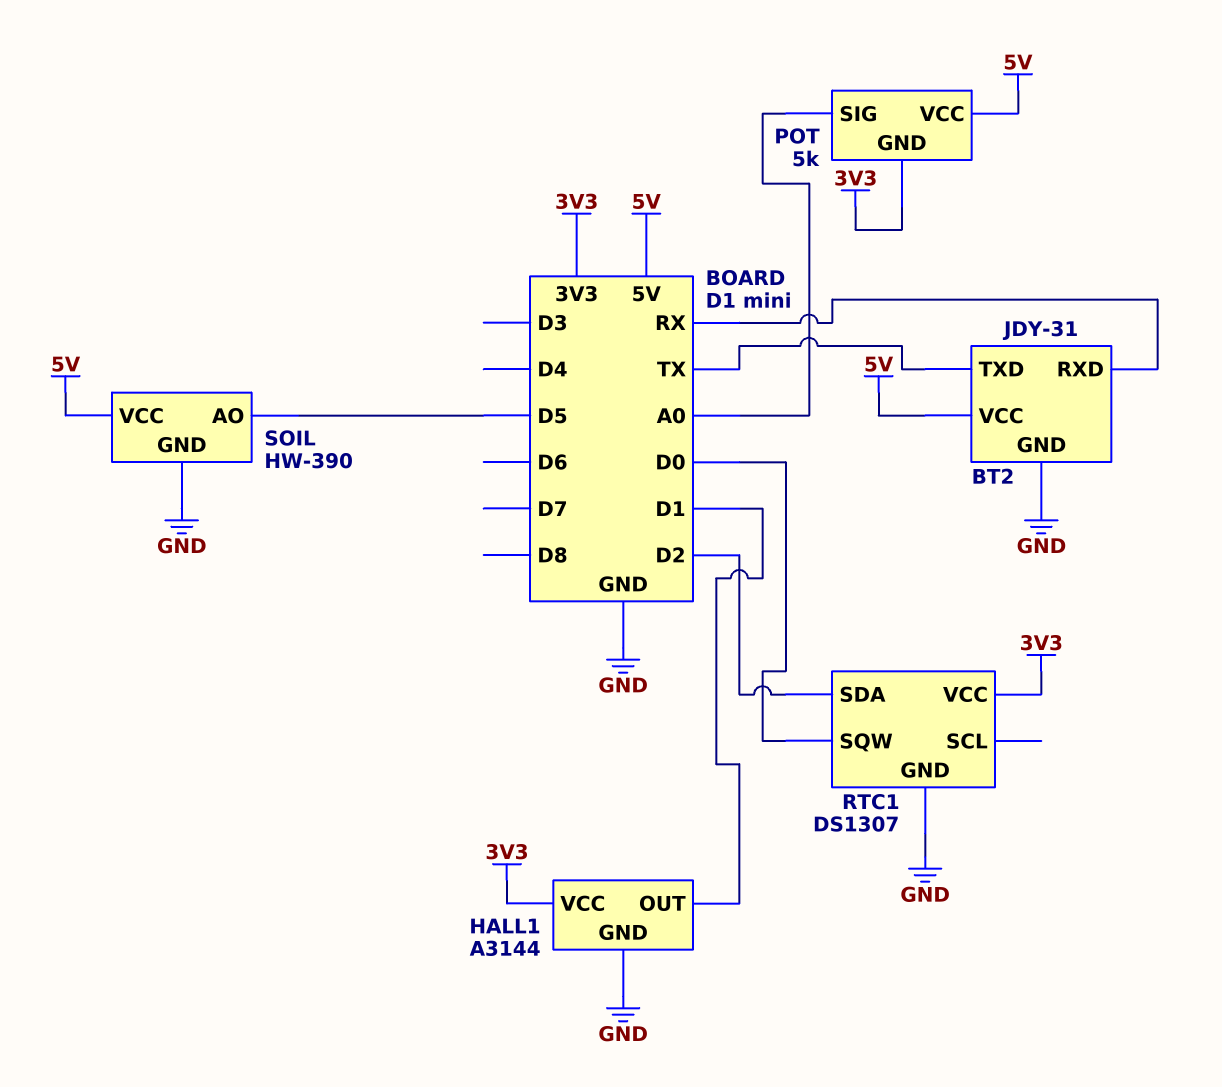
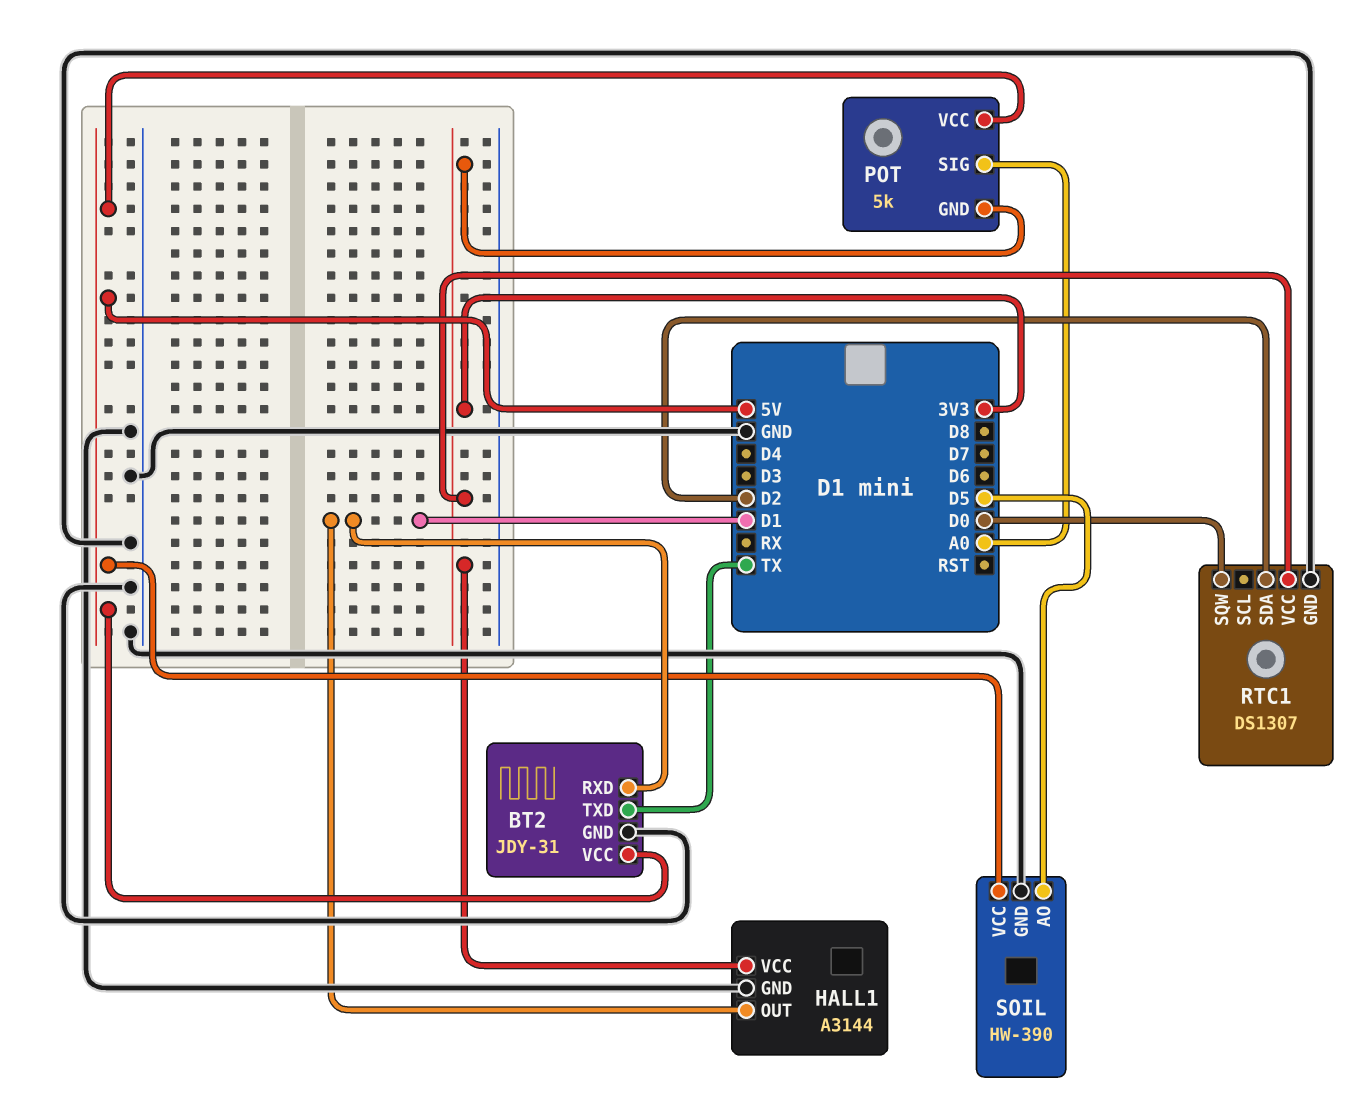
BT2 pin RXD: RX -> D1

